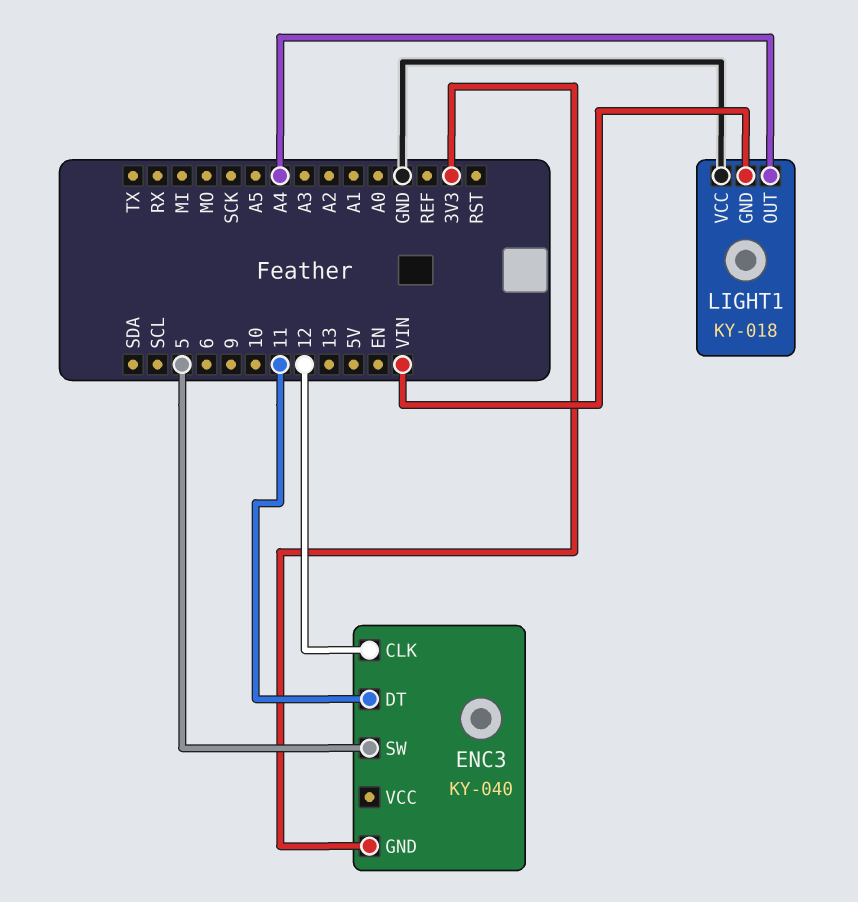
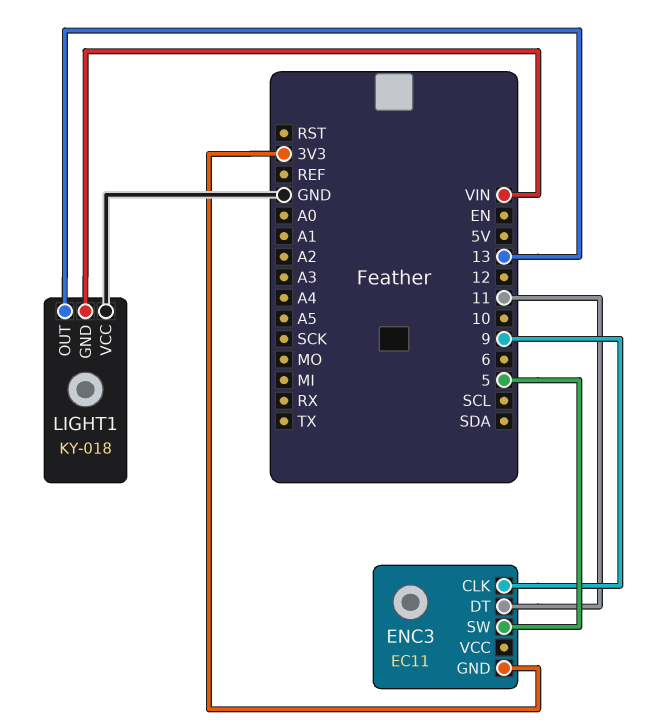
ENC3: KY-040 -> EC11
ENC3 pin CLK: 12 -> 9
LIGHT1 pin OUT: A4 -> 13

